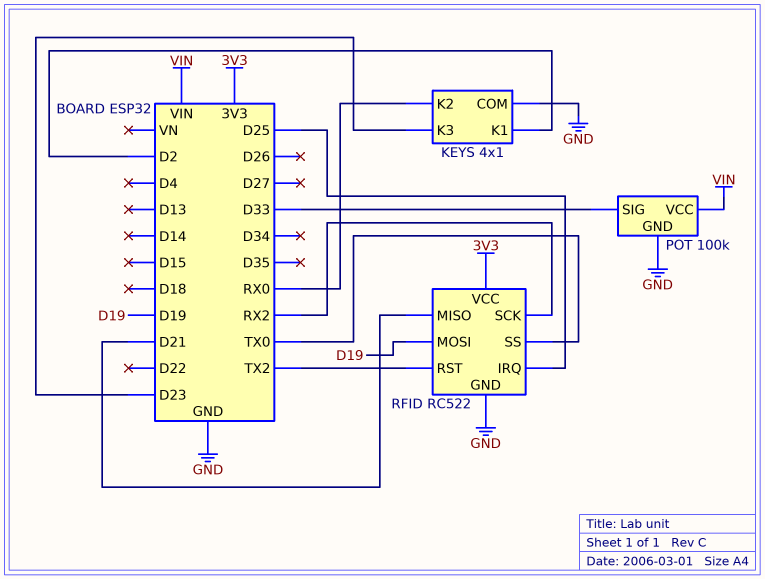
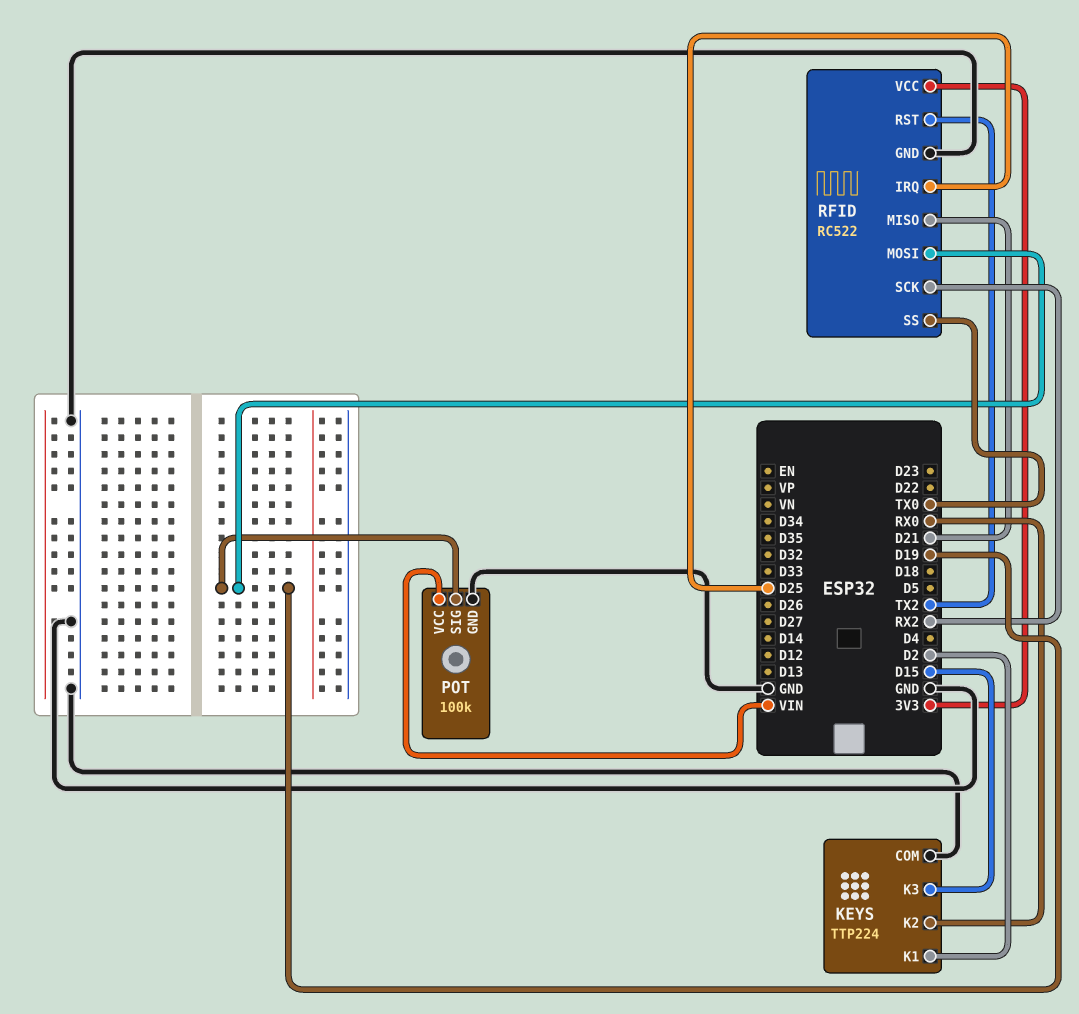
KEYS: 4x1 -> TTP224
KEYS pin K3: D23 -> D15
POT pin SIG: D33 -> D19

